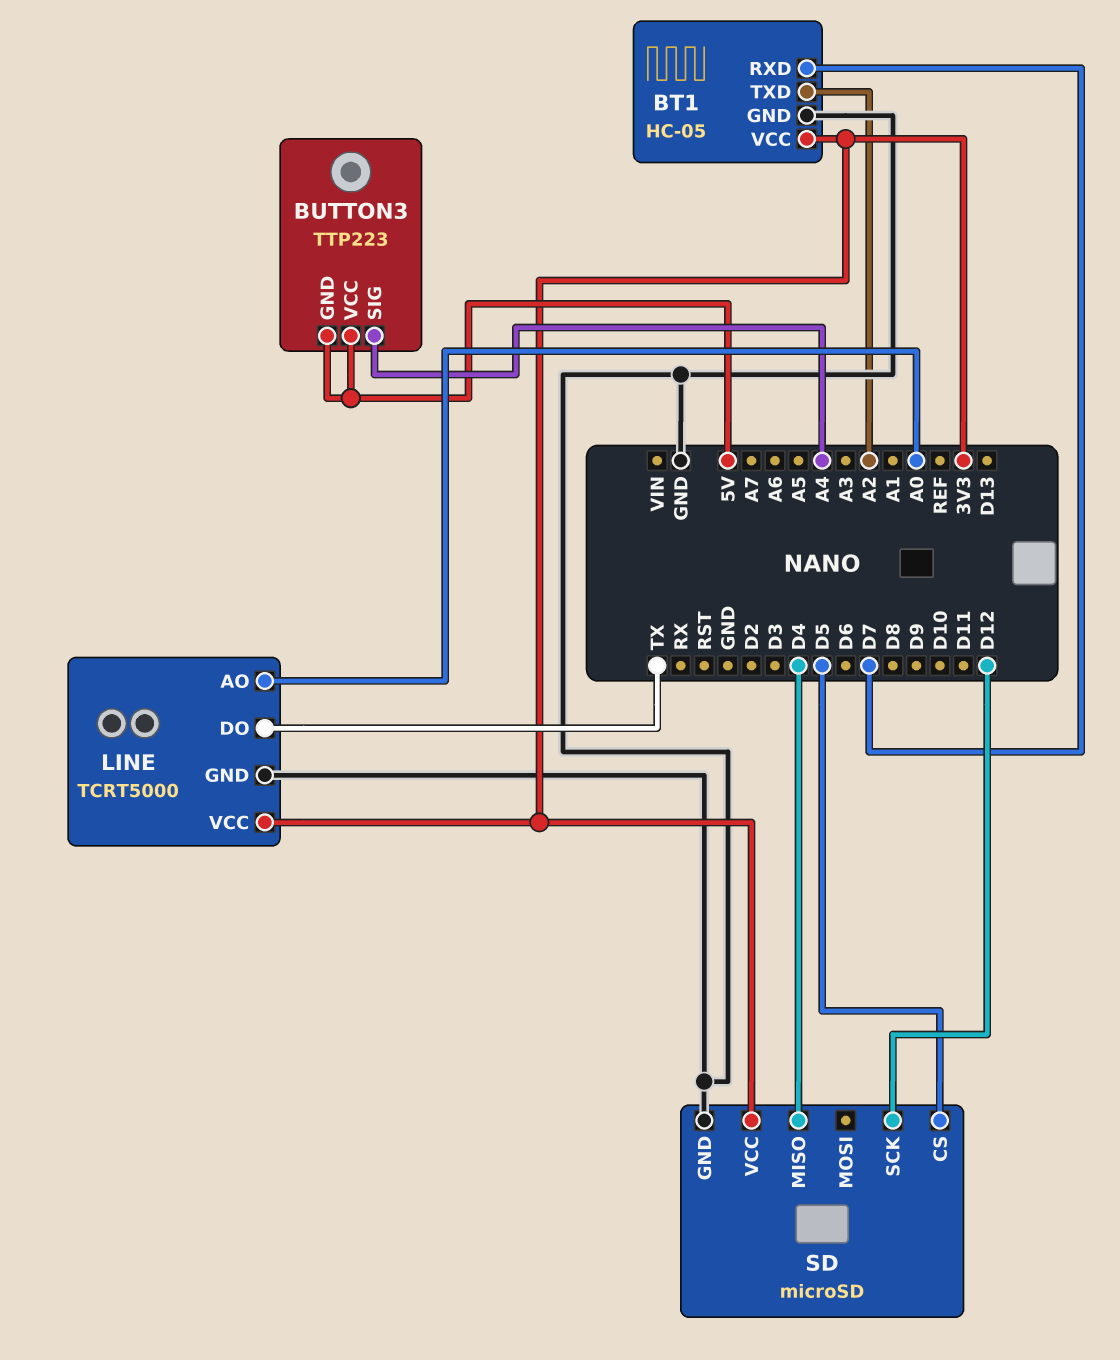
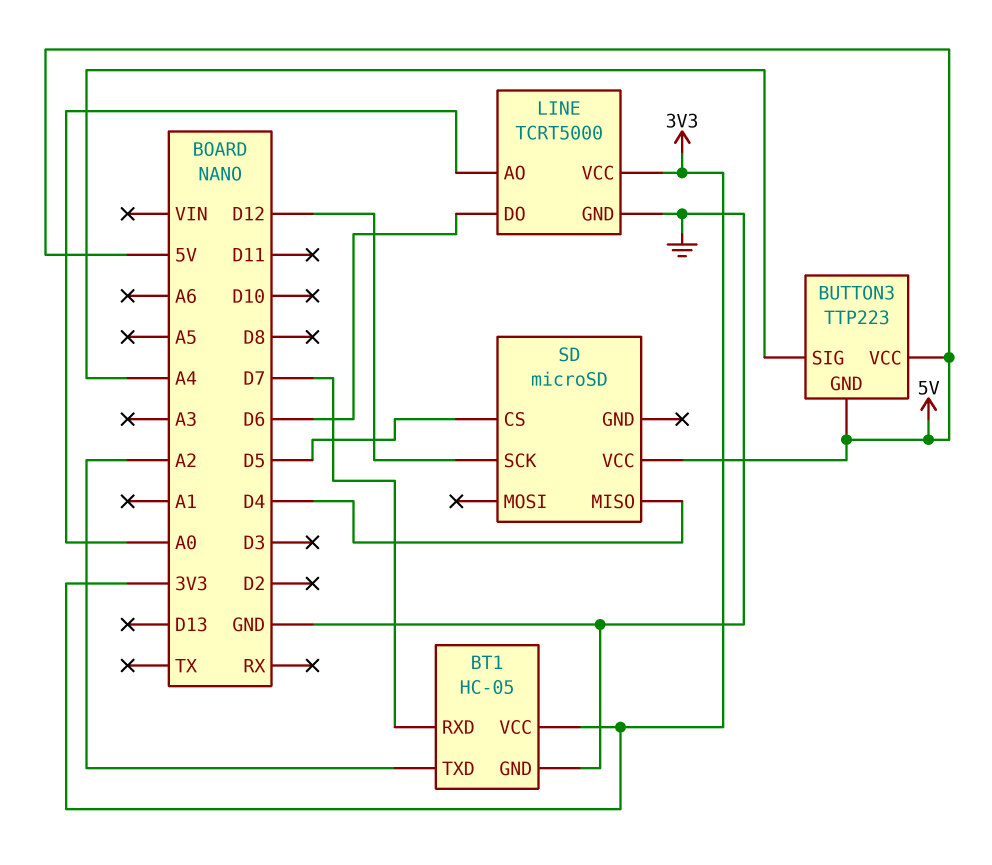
LINE pin DO: TX -> D6
SD pin GND: GND -> none
SD pin VCC: 3V3 -> 5V

